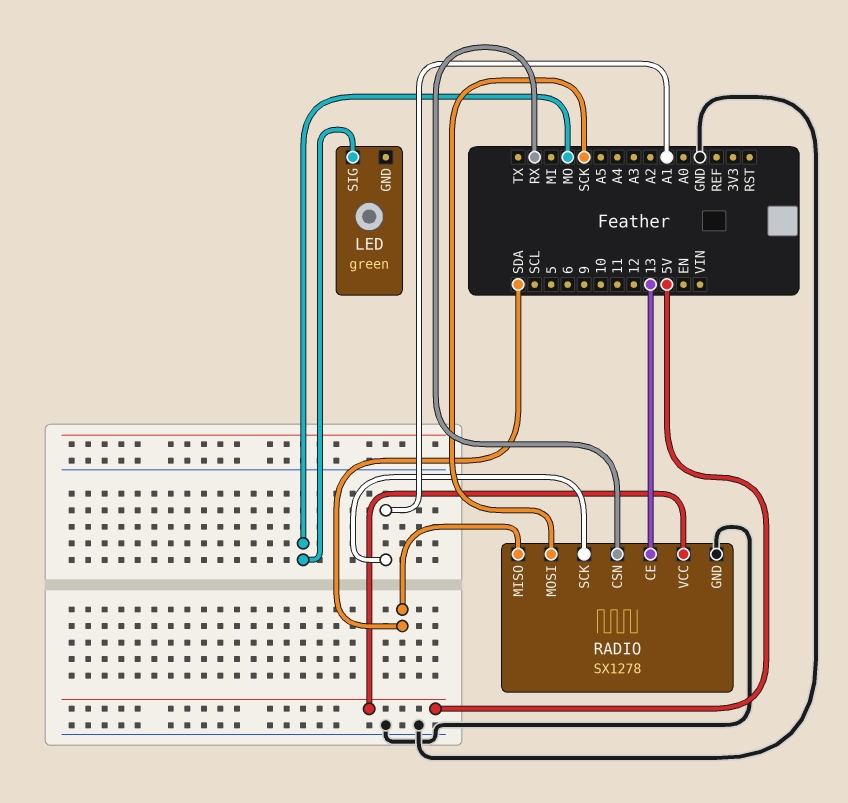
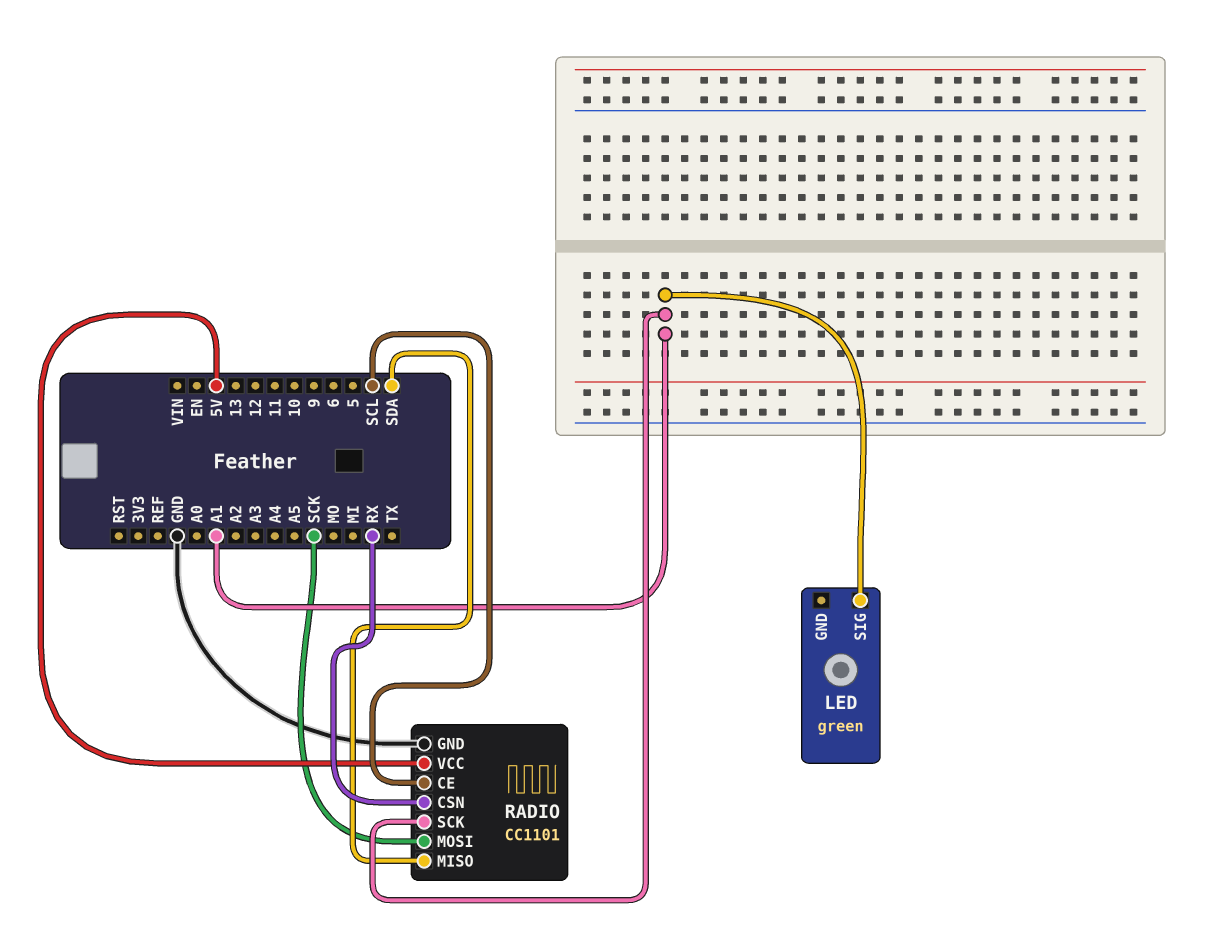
LED pin SIG: MO -> A1
RADIO: SX1278 -> CC1101
RADIO pin CE: 13 -> SCL

